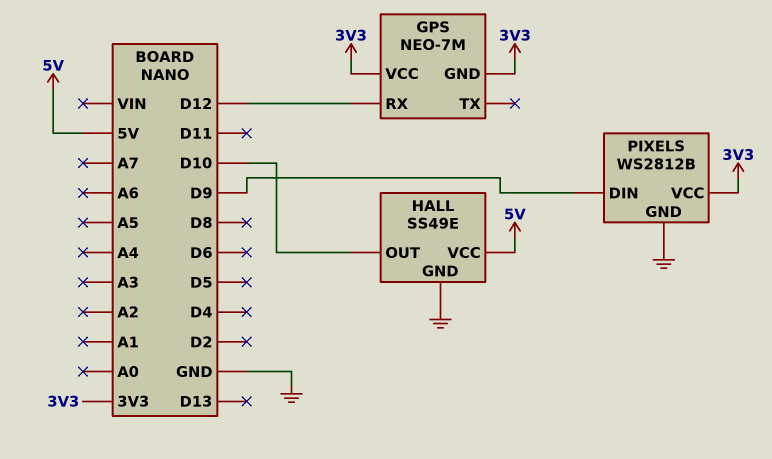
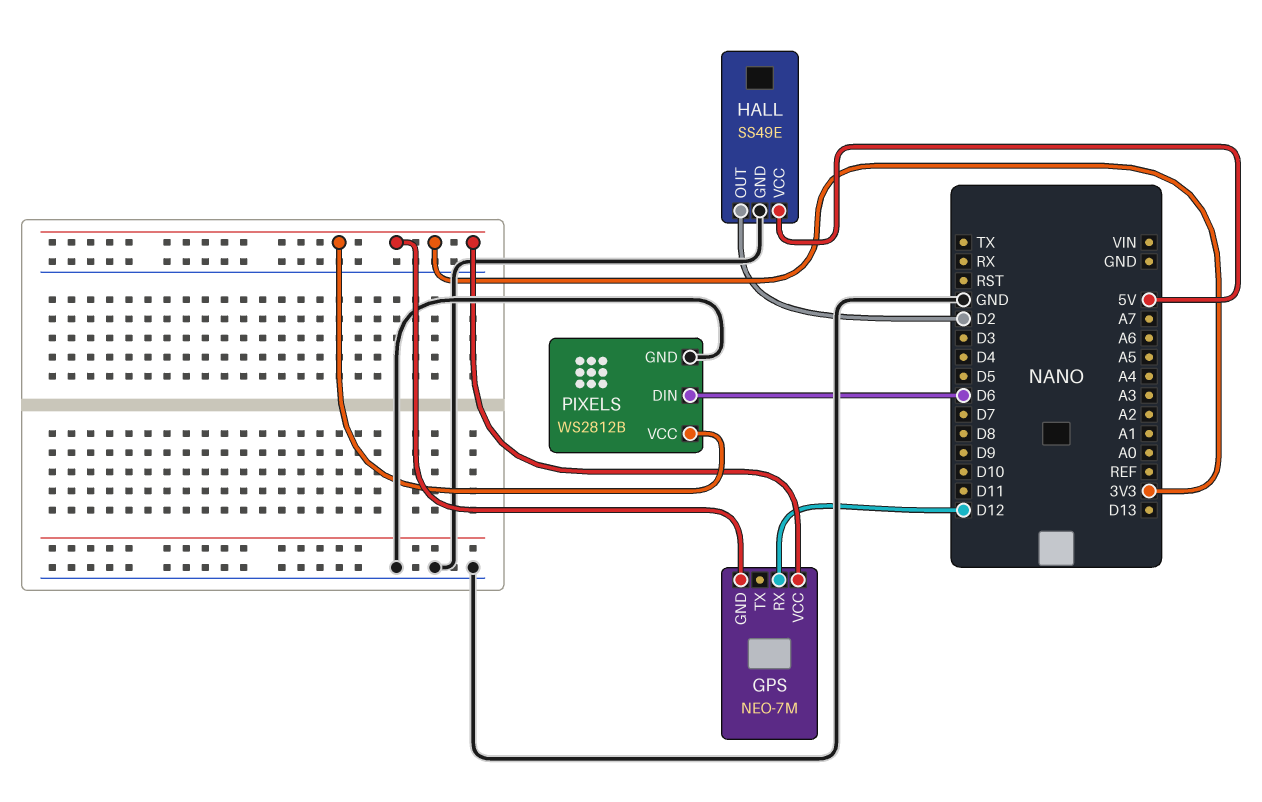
HALL pin OUT: D10 -> D2
PIXELS pin DIN: D9 -> D6

